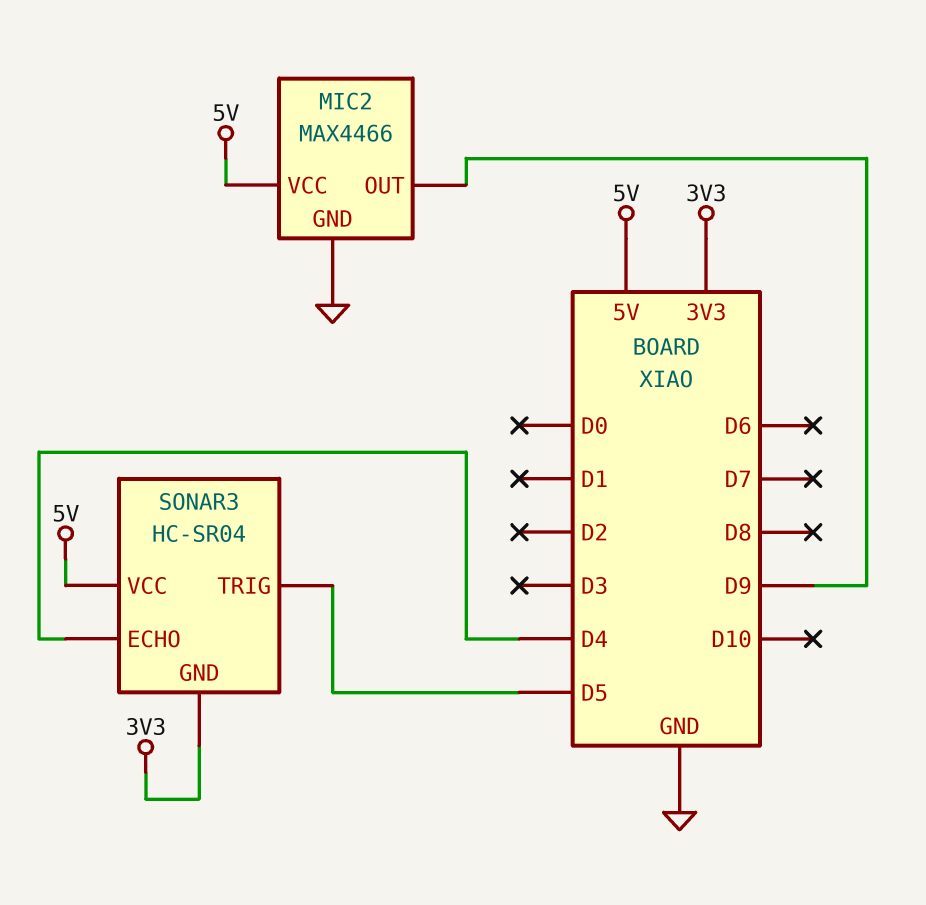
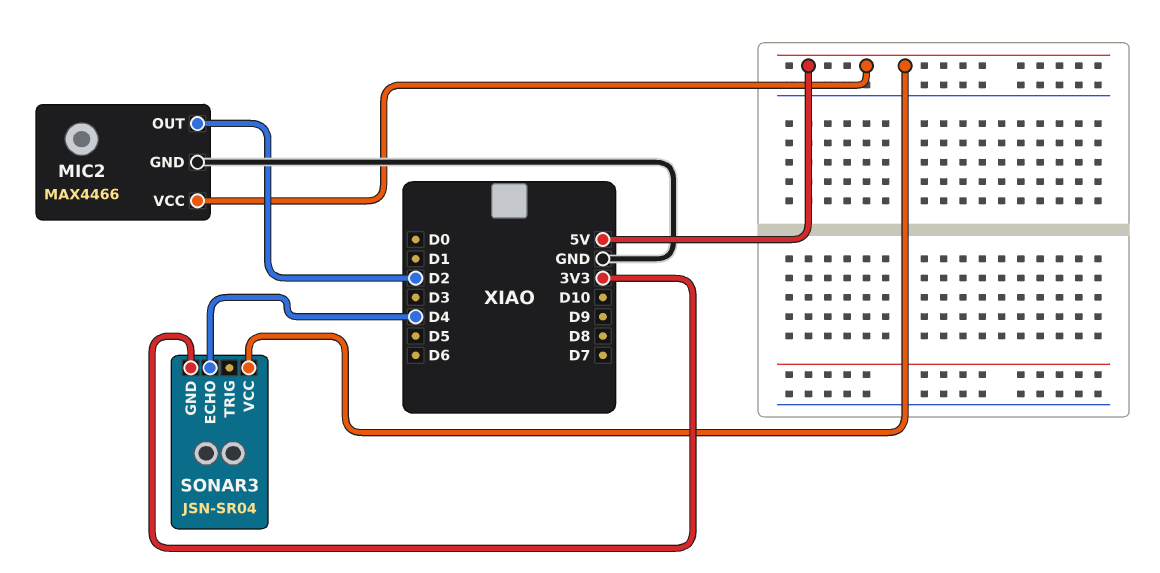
MIC2 pin OUT: D9 -> D2
SONAR3: HC-SR04 -> JSN-SR04
SONAR3 pin TRIG: D5 -> none

